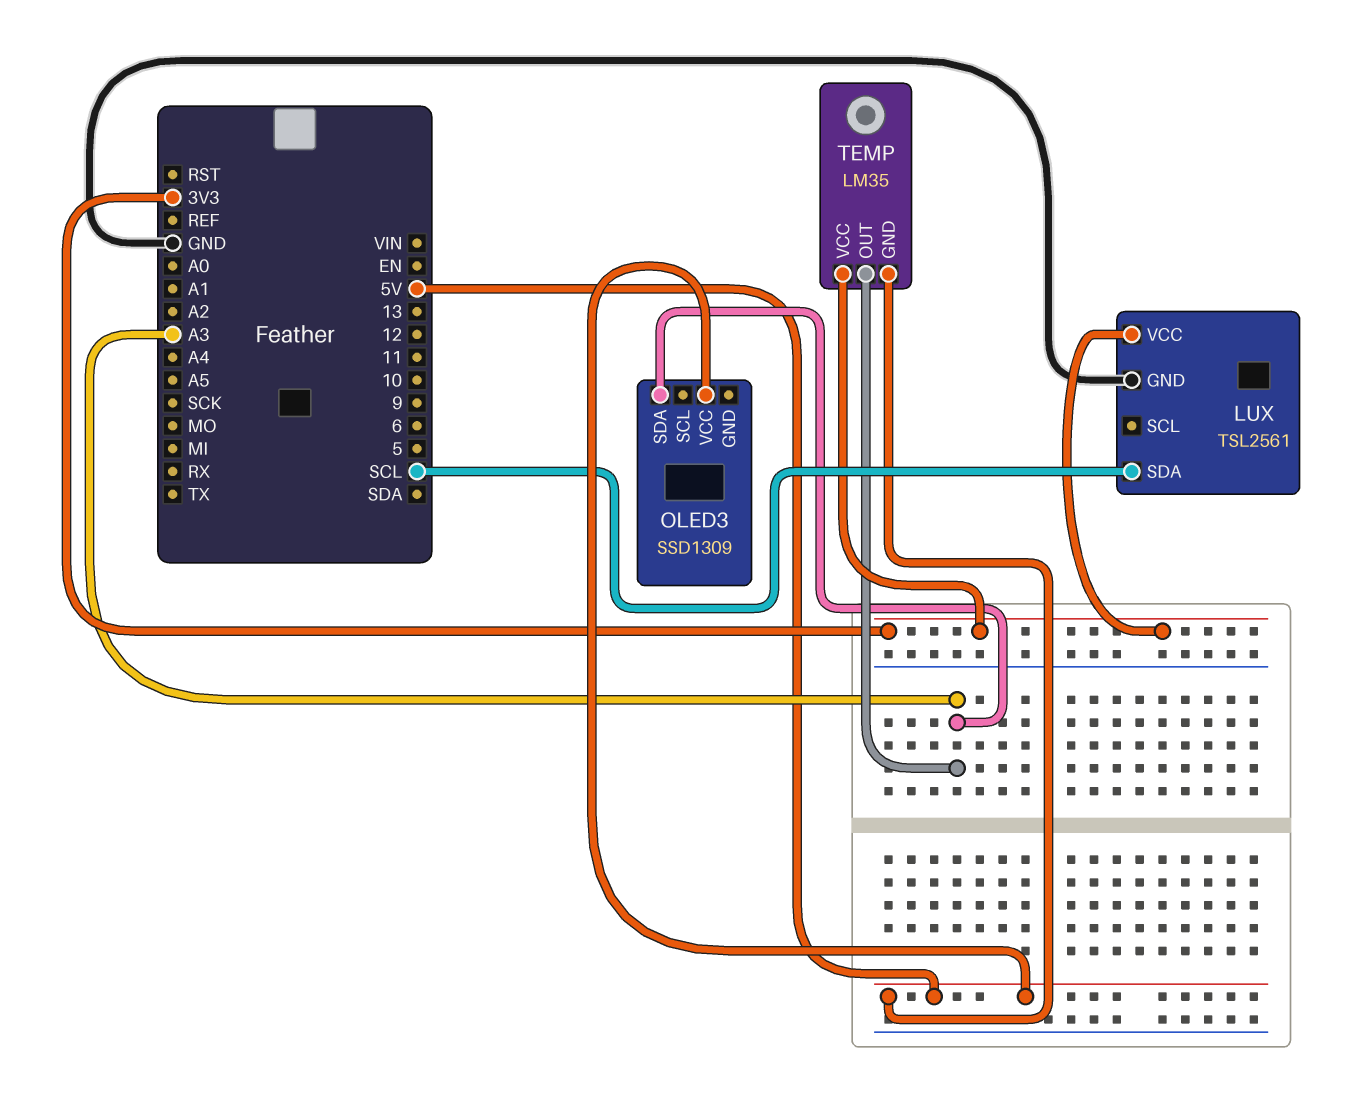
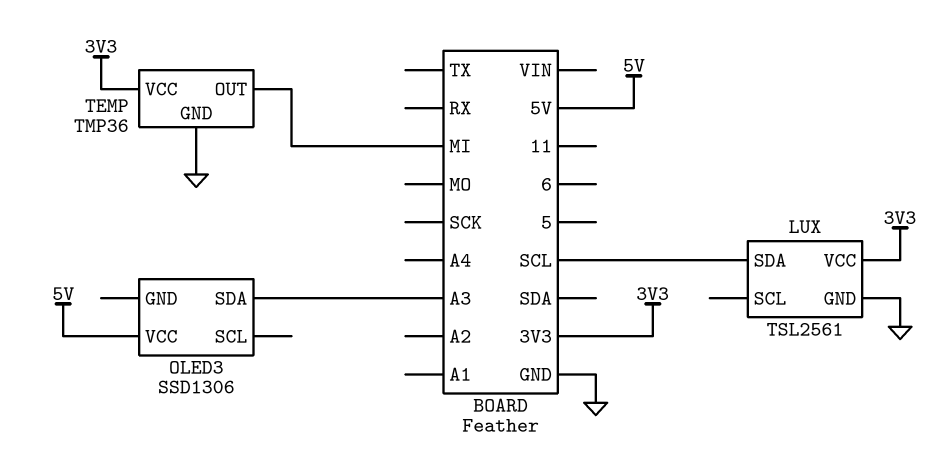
OLED3: SSD1309 -> SSD1306
TEMP: LM35 -> TMP36
TEMP pin GND: 5V -> GND
TEMP pin OUT: A3 -> MI

